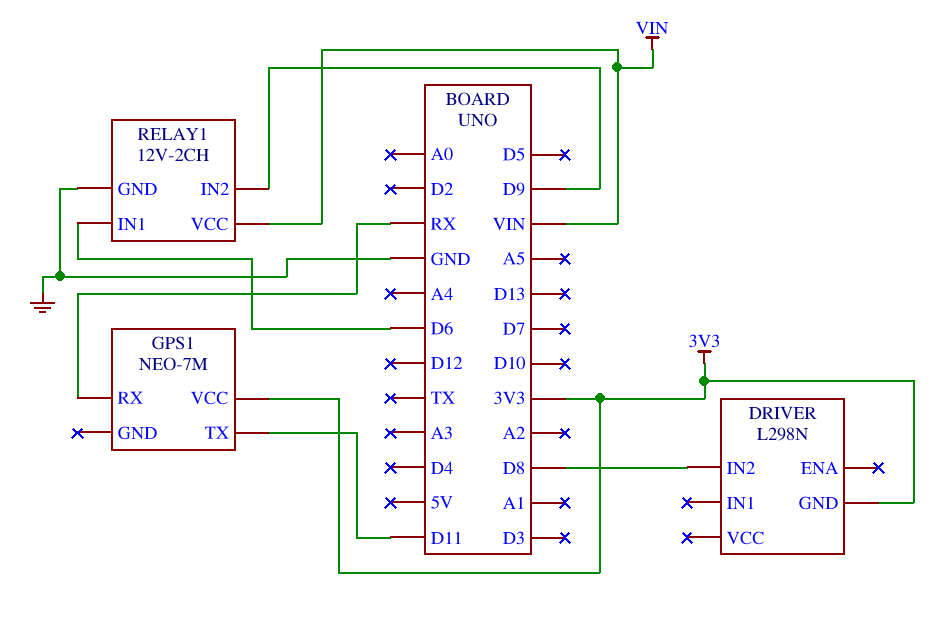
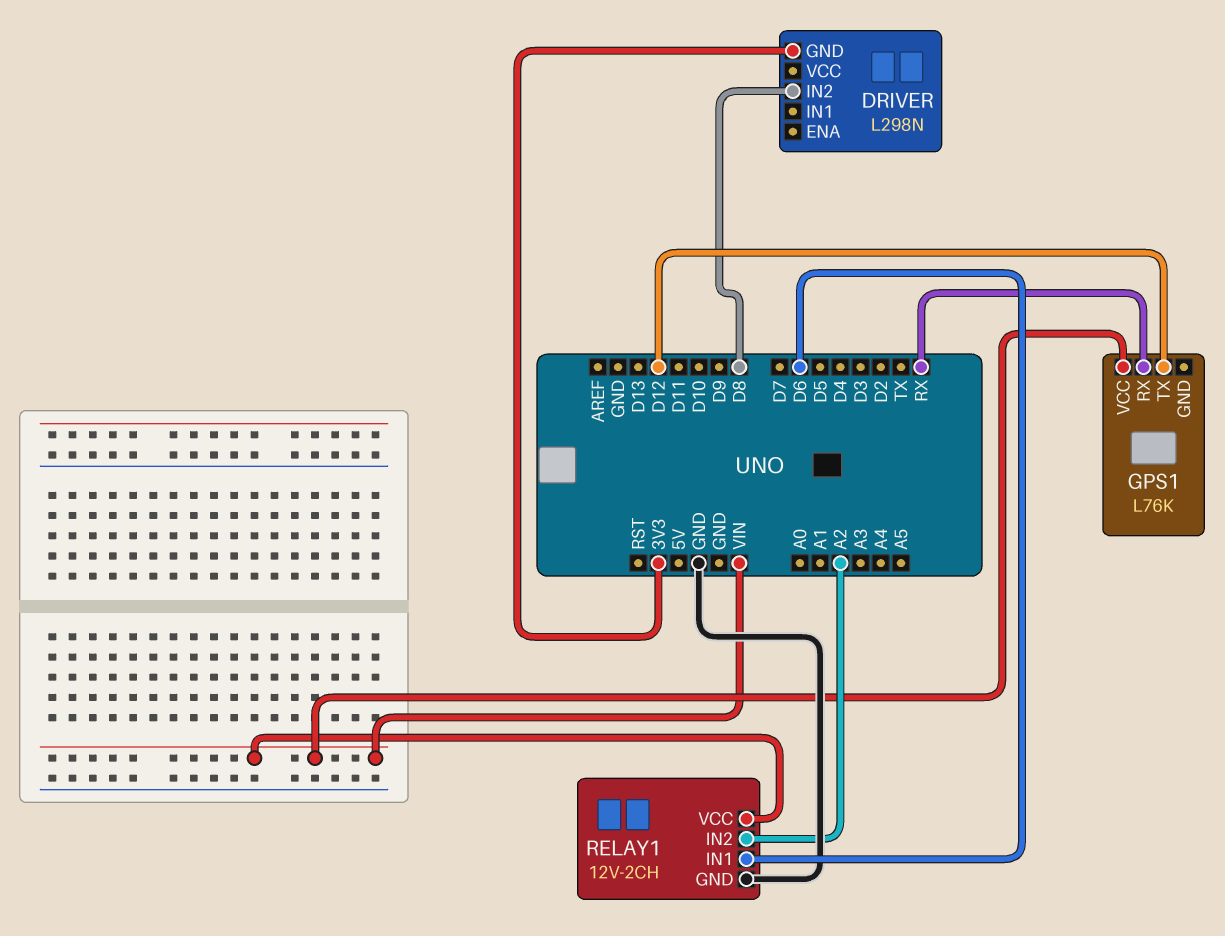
GPS1: NEO-7M -> L76K
GPS1 pin TX: D11 -> D12
GPS1 pin VCC: 3V3 -> VIN
RELAY1 pin IN2: D9 -> A2

